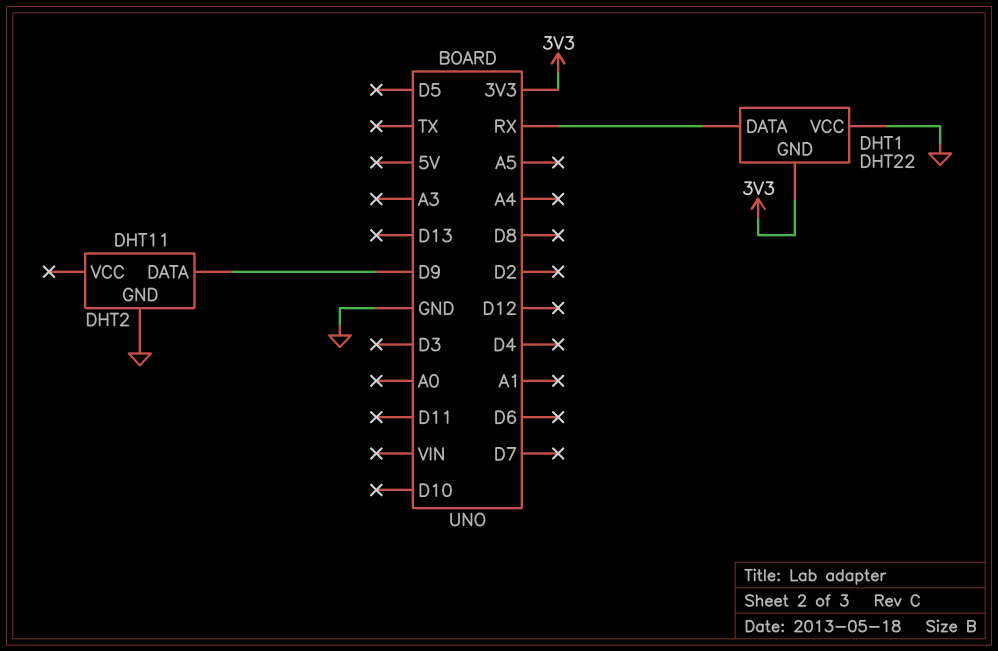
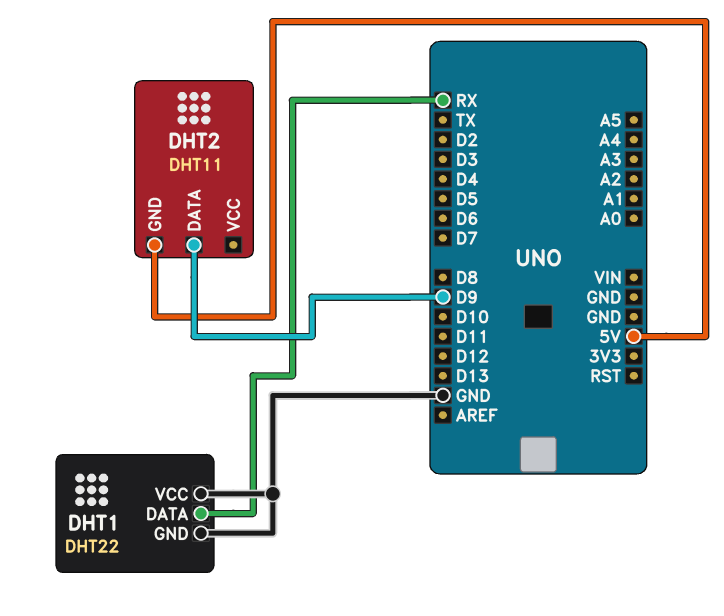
DHT1 pin GND: 3V3 -> GND
DHT2 pin GND: GND -> 5V

